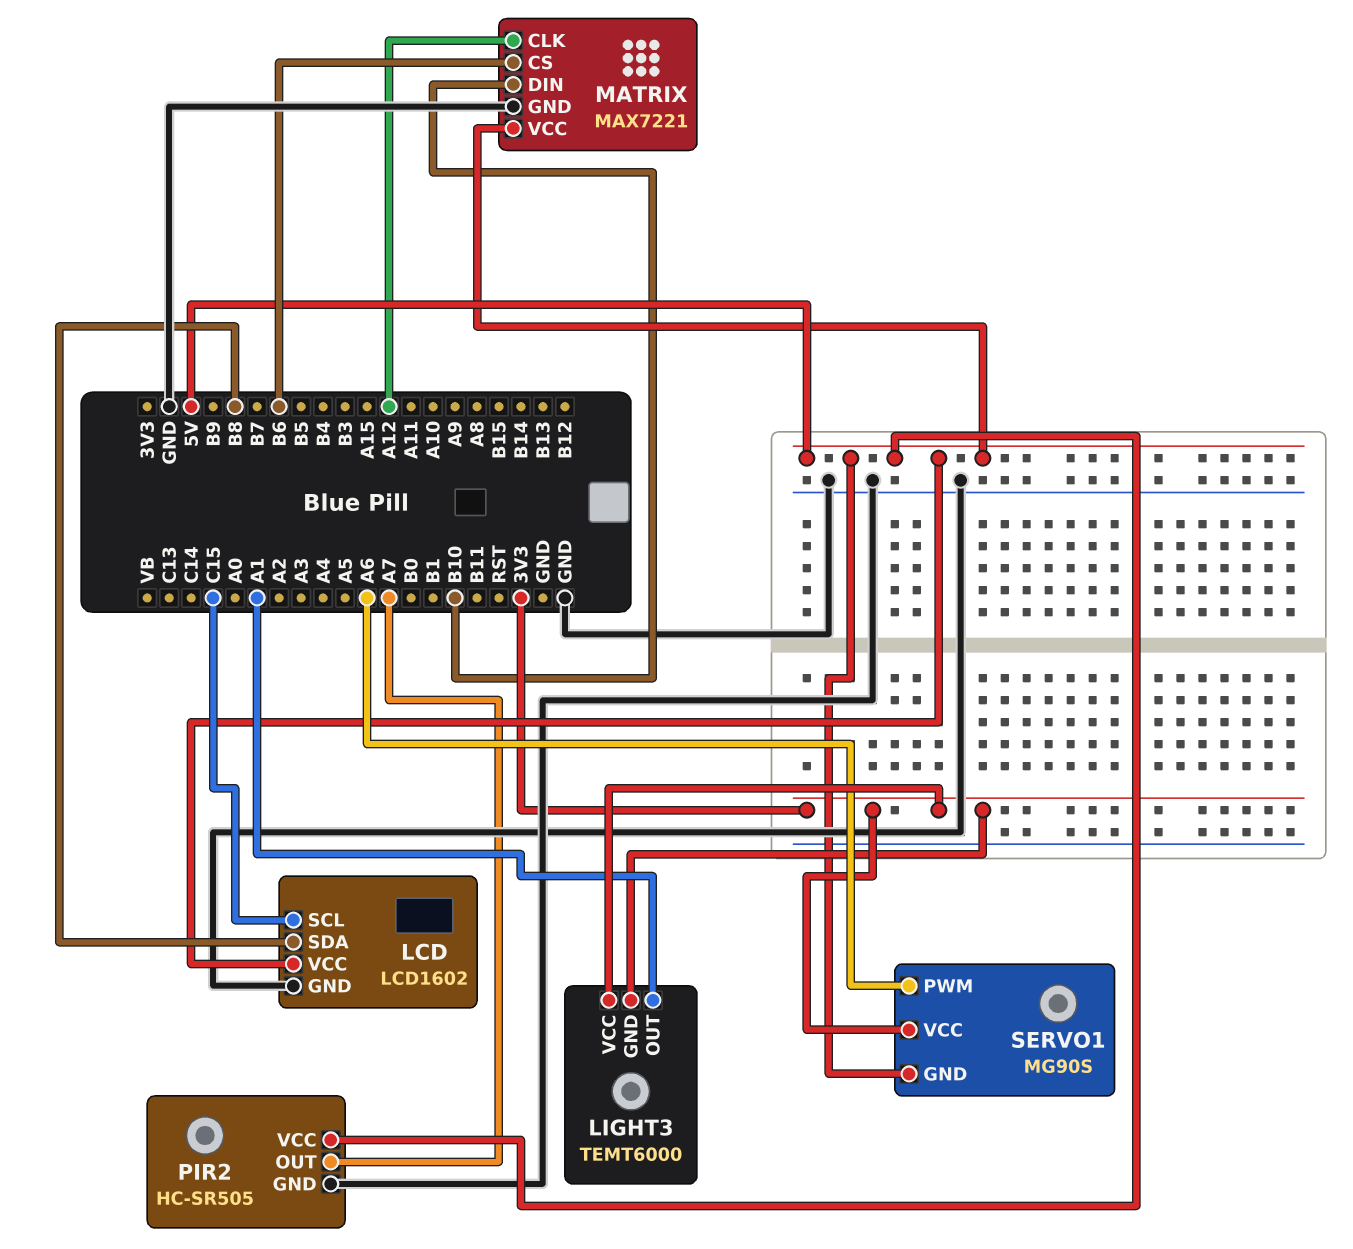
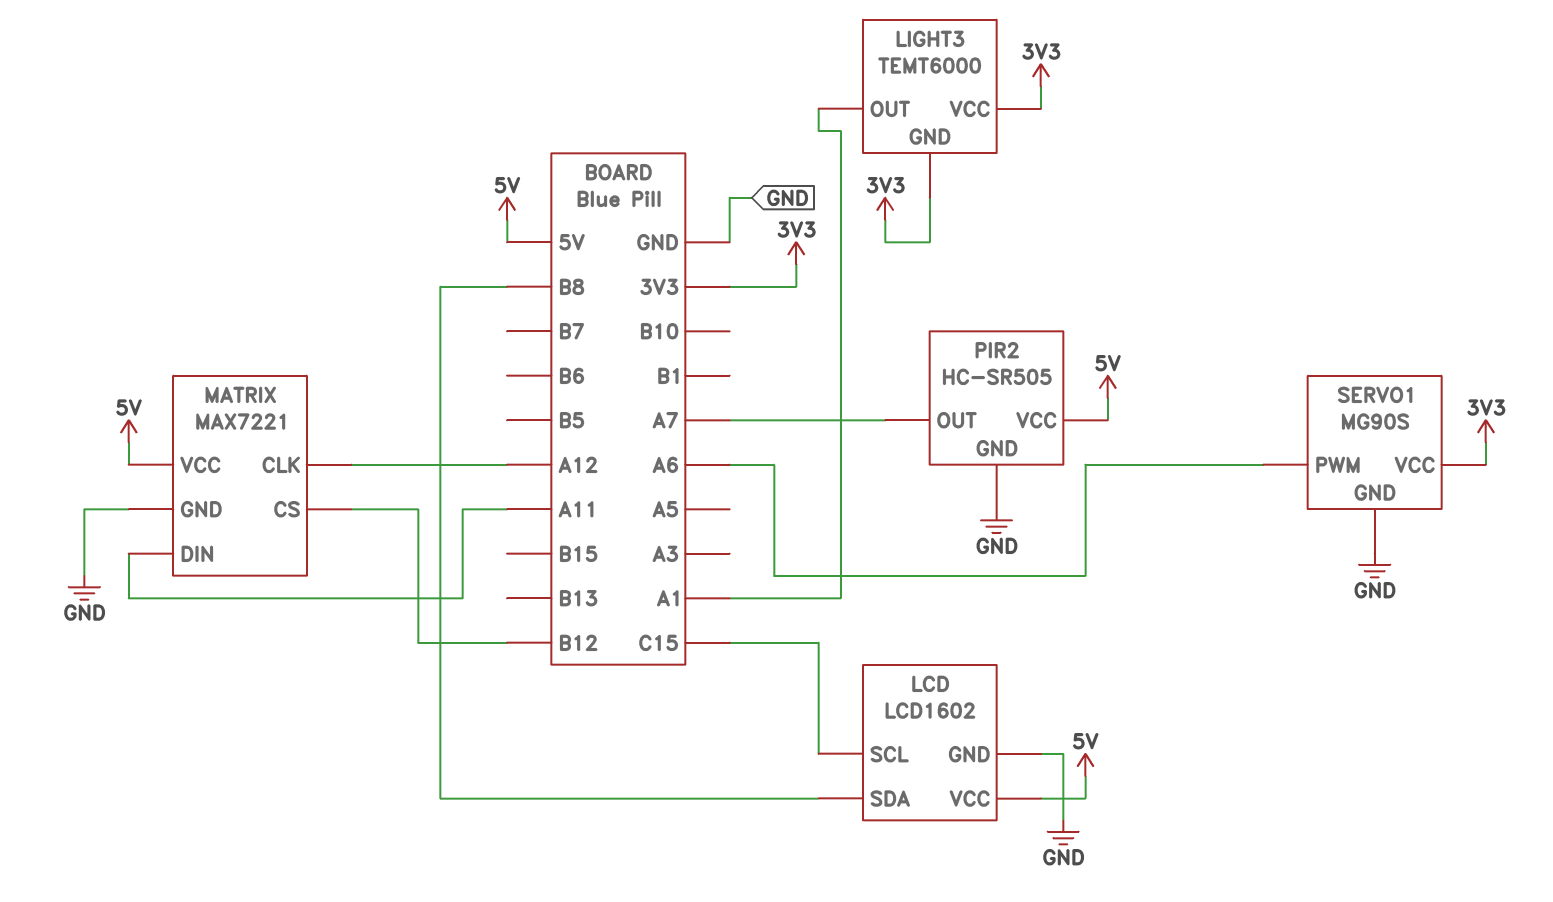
MATRIX pin CS: B6 -> B12
MATRIX pin DIN: B10 -> A11
SERVO1 pin GND: 5V -> GND

